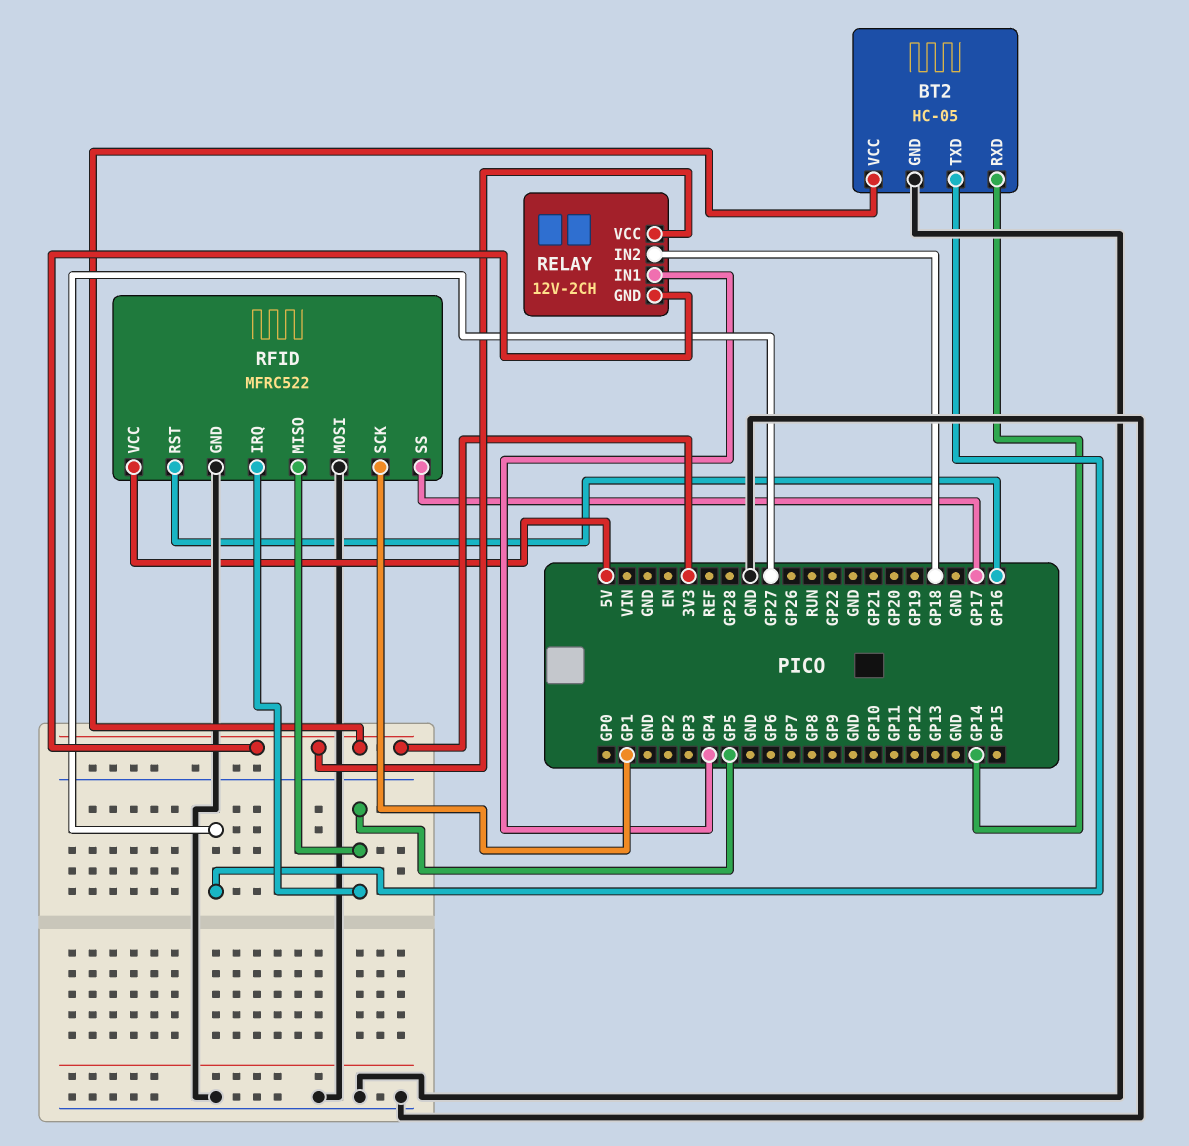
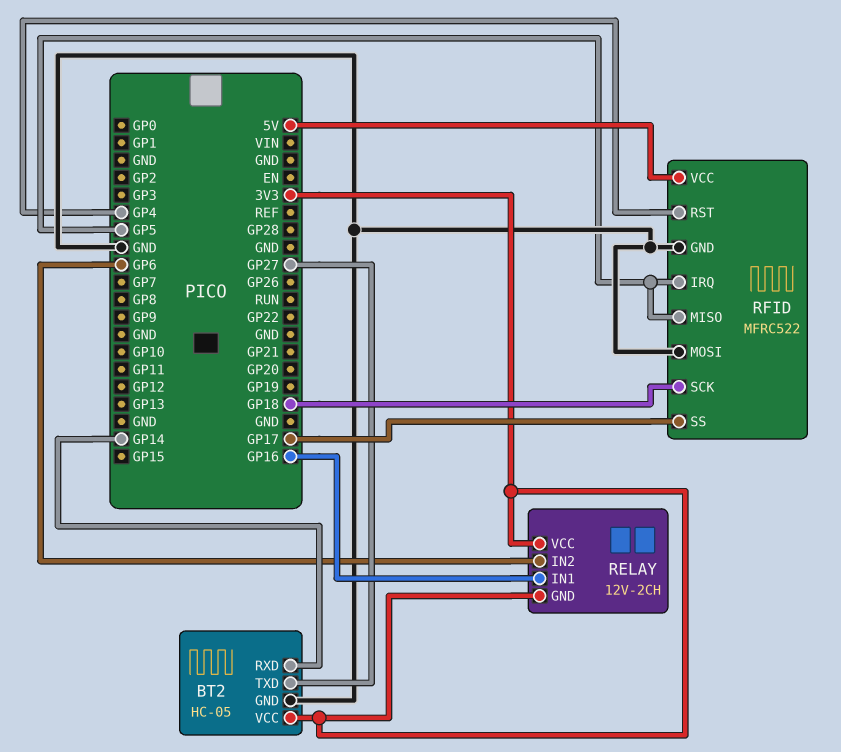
RELAY pin IN1: GP4 -> GP16
RELAY pin IN2: GP18 -> GP6
RFID pin RST: GP16 -> GP4
RFID pin SCK: GP1 -> GP18

